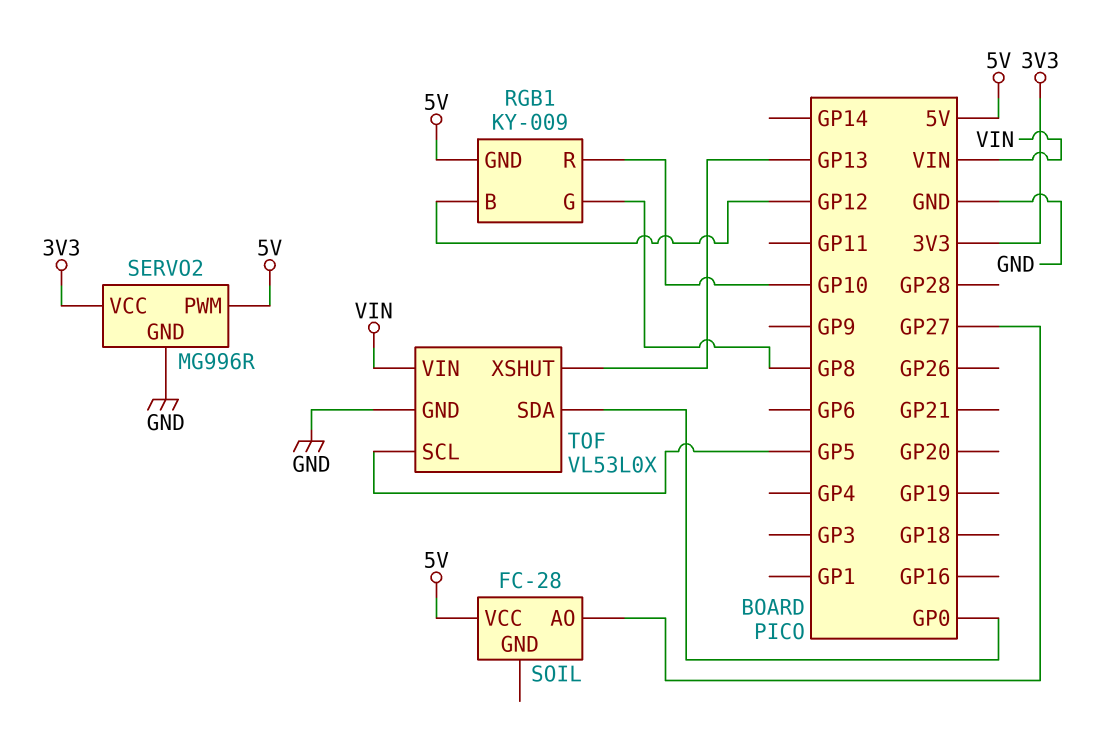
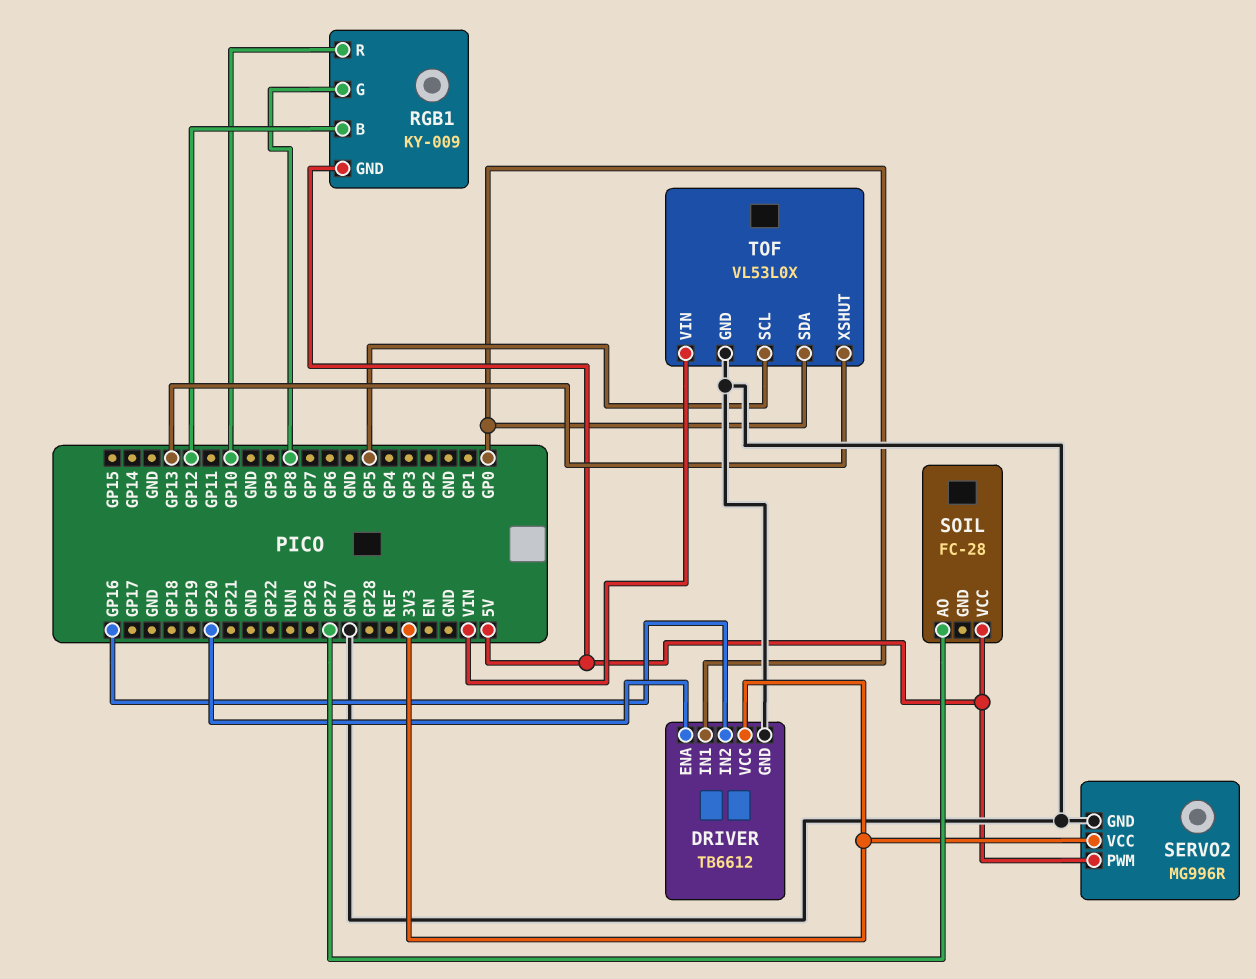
DRIVER: none -> TB6612
DRIVER pin ENA: none -> GP20
DRIVER pin GND: none -> GND
DRIVER pin IN1: none -> GP0
DRIVER pin IN2: none -> GP16
DRIVER pin VCC: none -> 3V3

